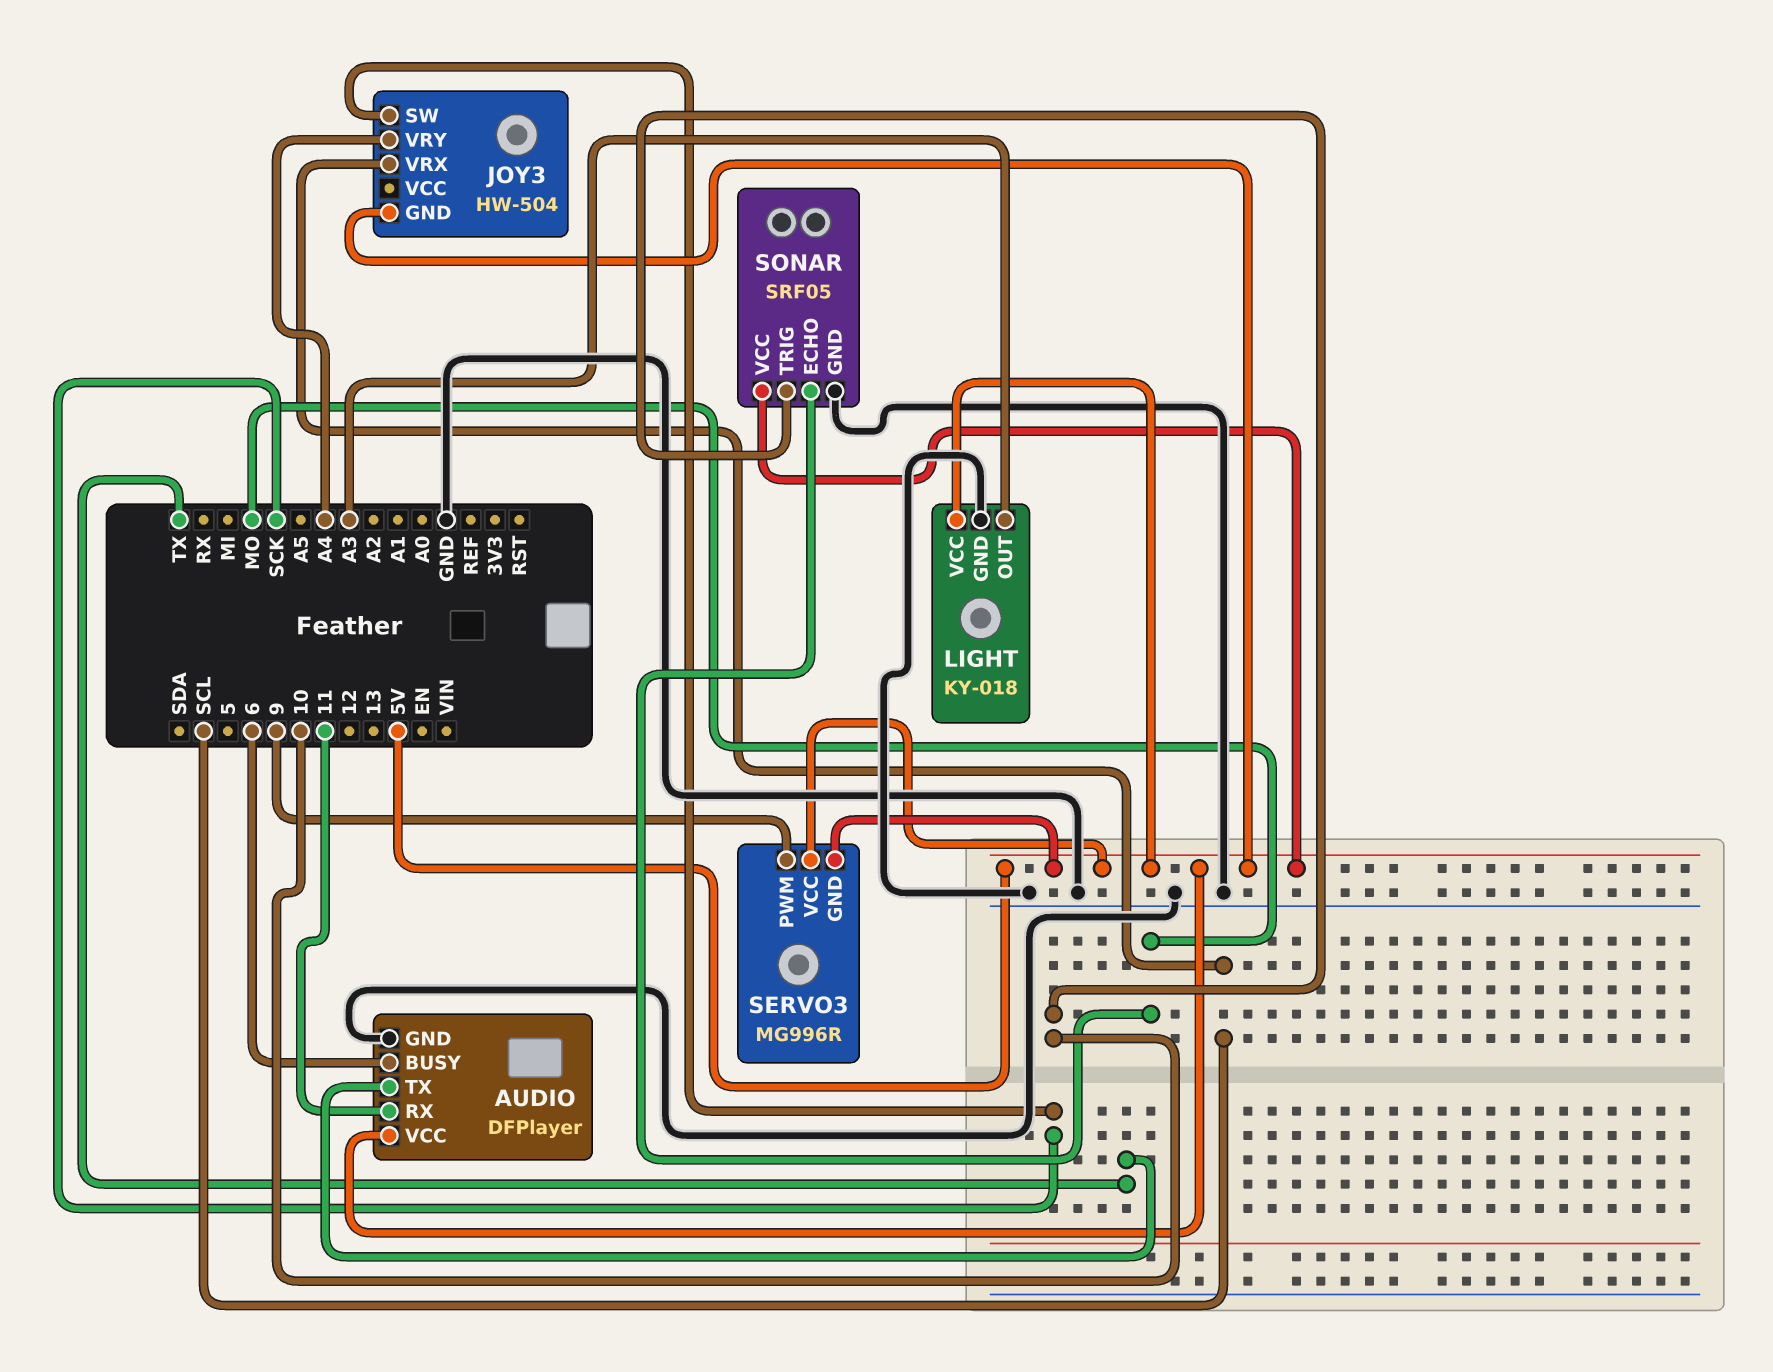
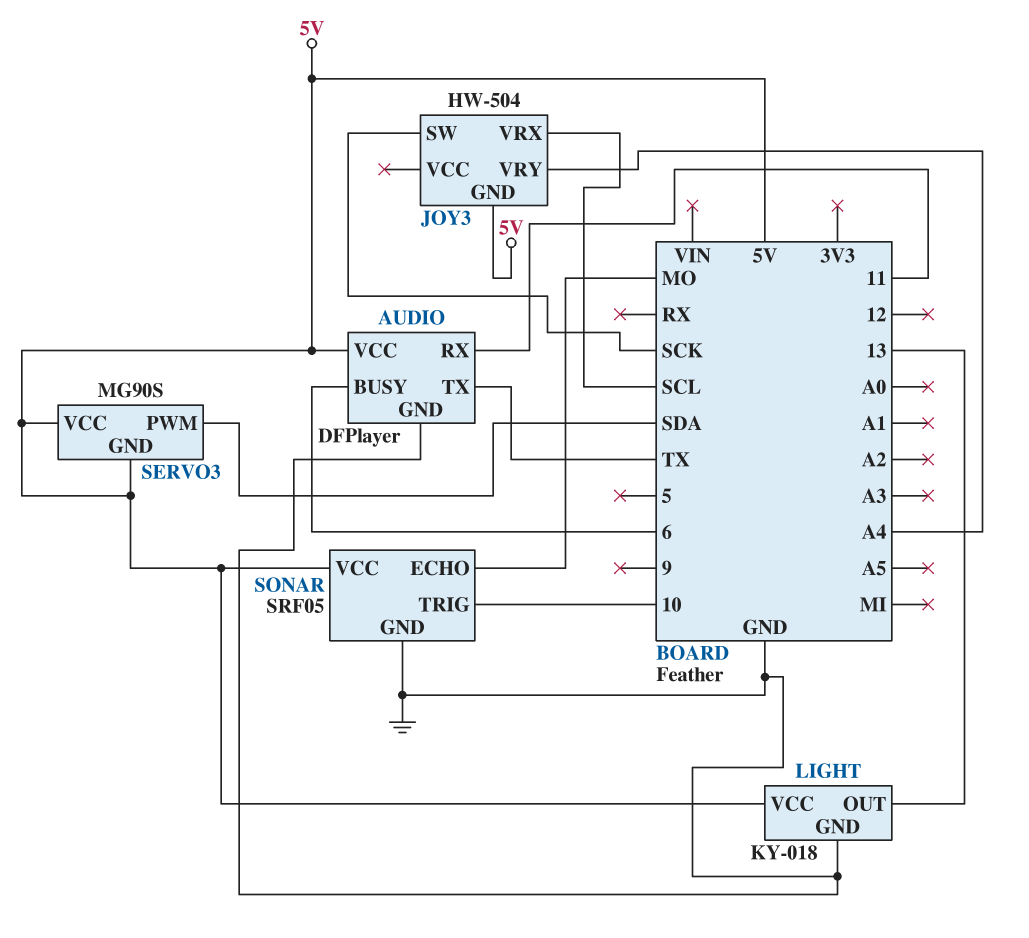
LIGHT pin OUT: A3 -> 13
SERVO3: MG996R -> MG90S
SERVO3 pin PWM: 9 -> SDA

